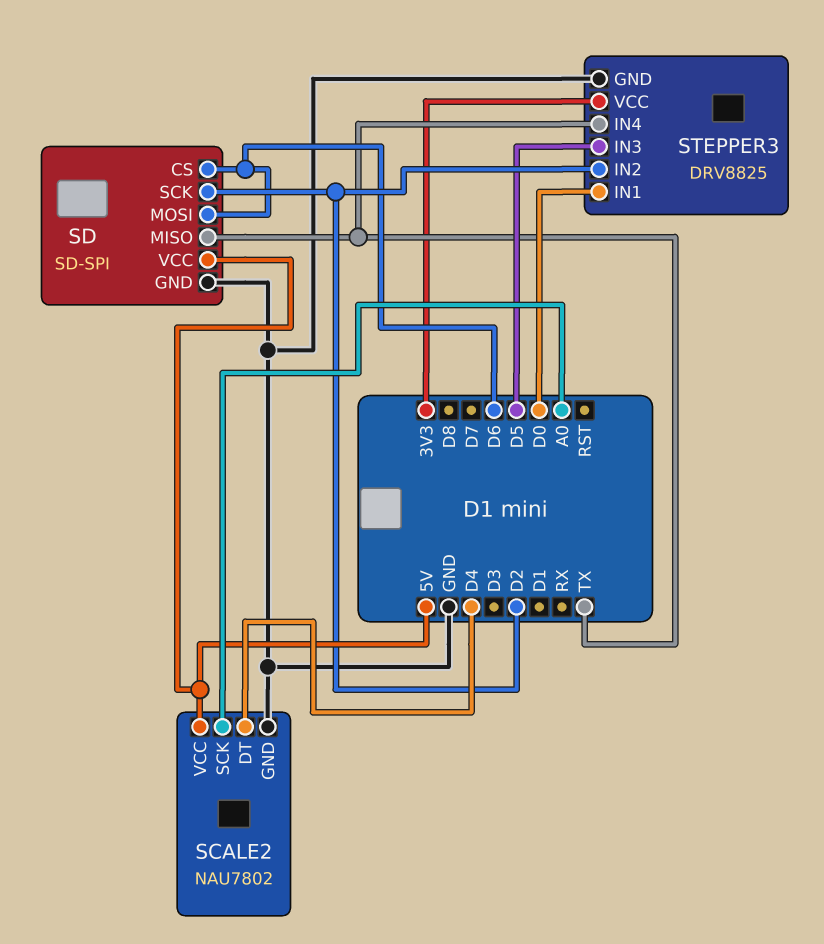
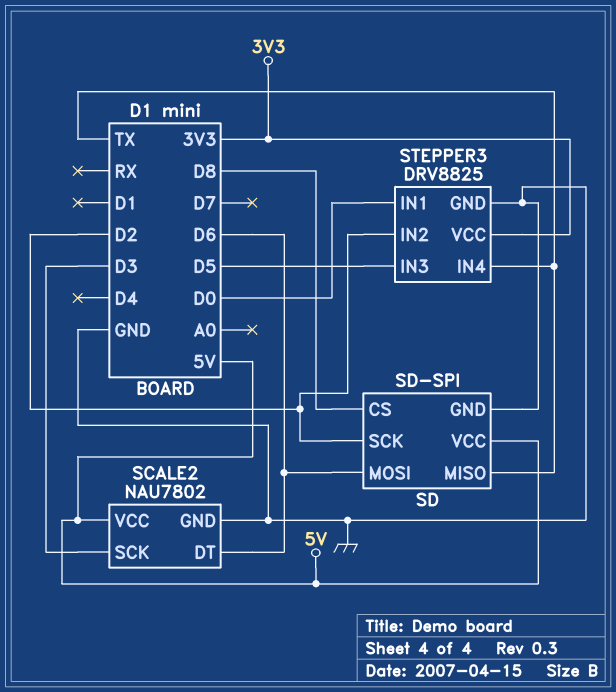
SCALE2 pin DT: D4 -> D6
SCALE2 pin SCK: A0 -> D3
SD pin CS: D6 -> D8

